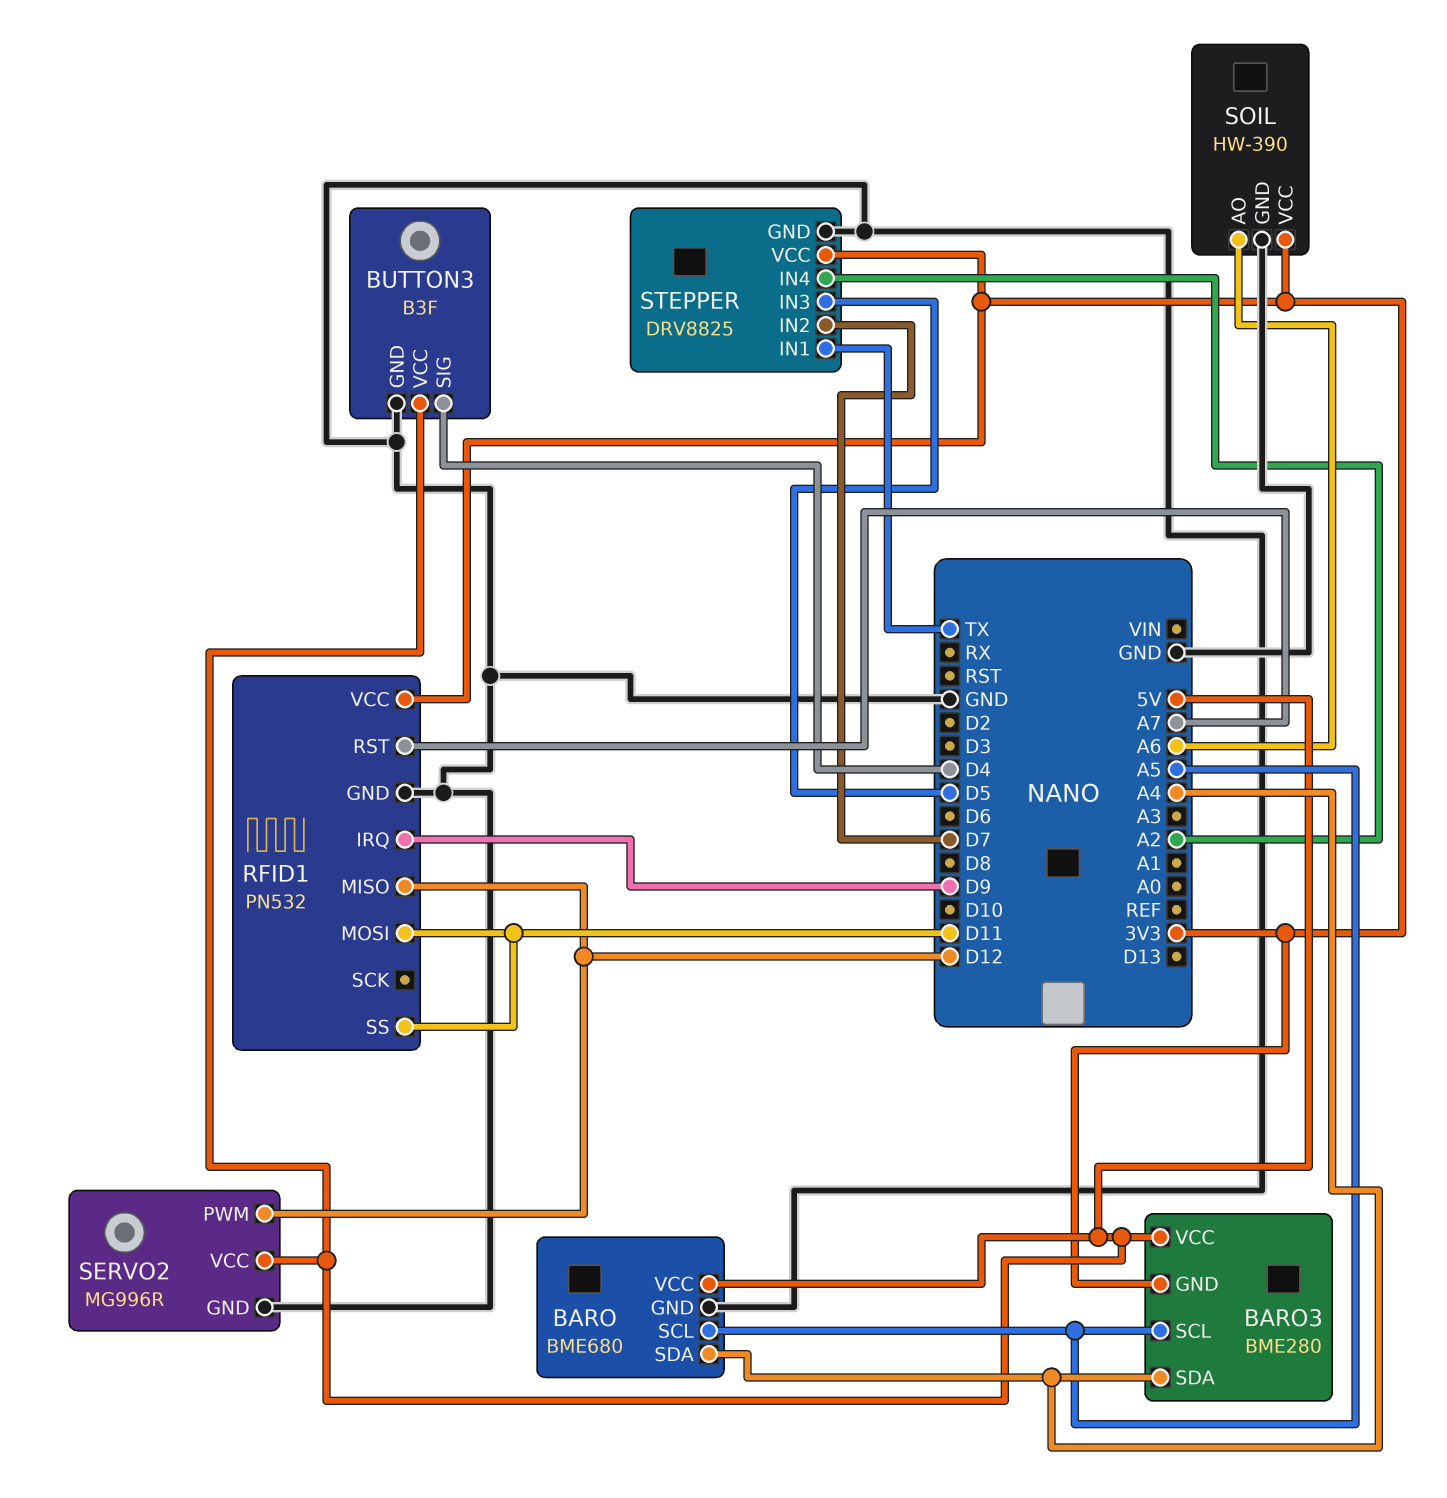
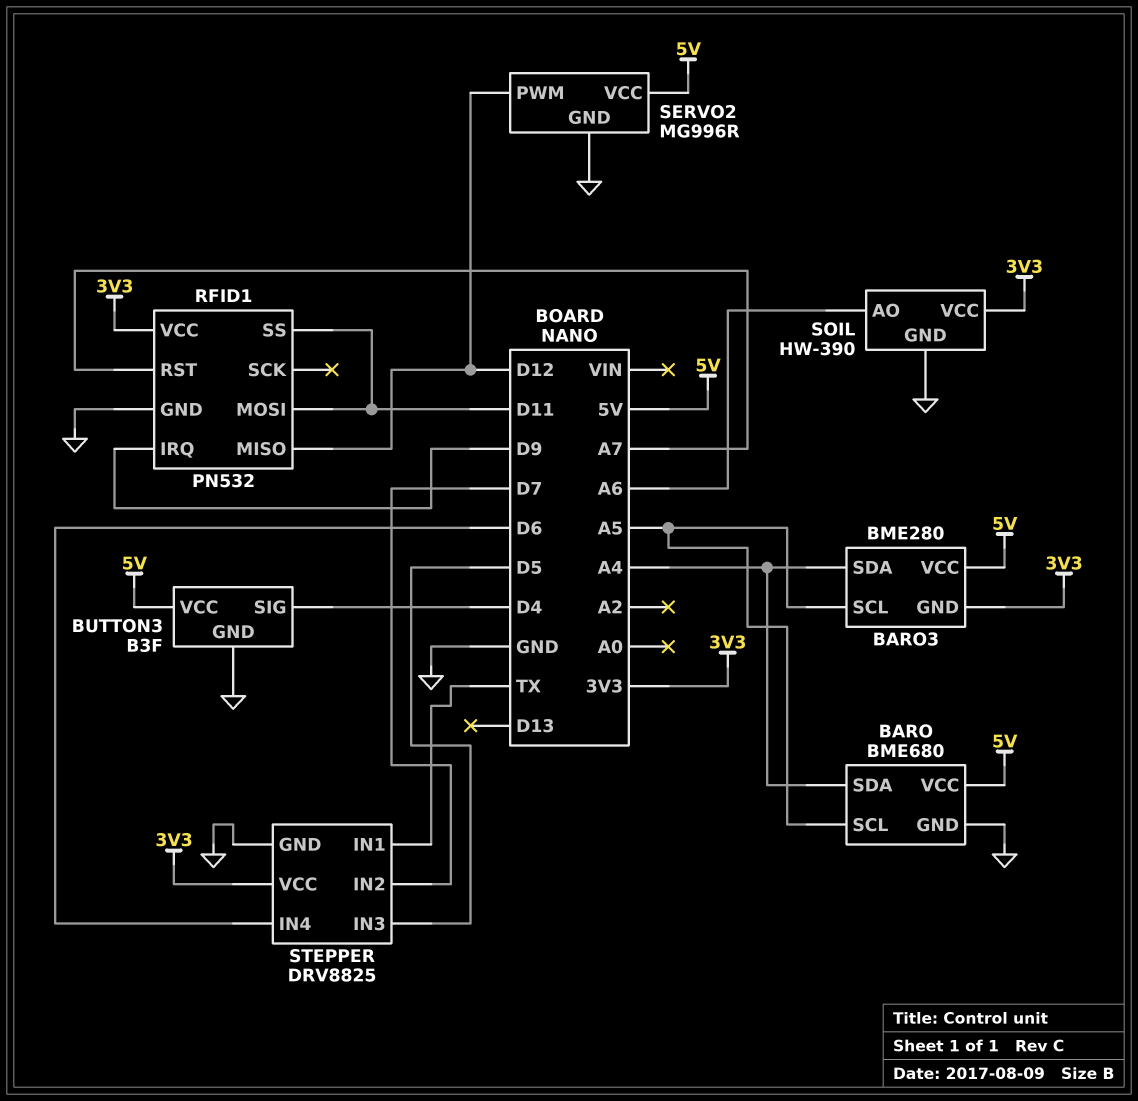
STEPPER pin IN4: A2 -> D6

